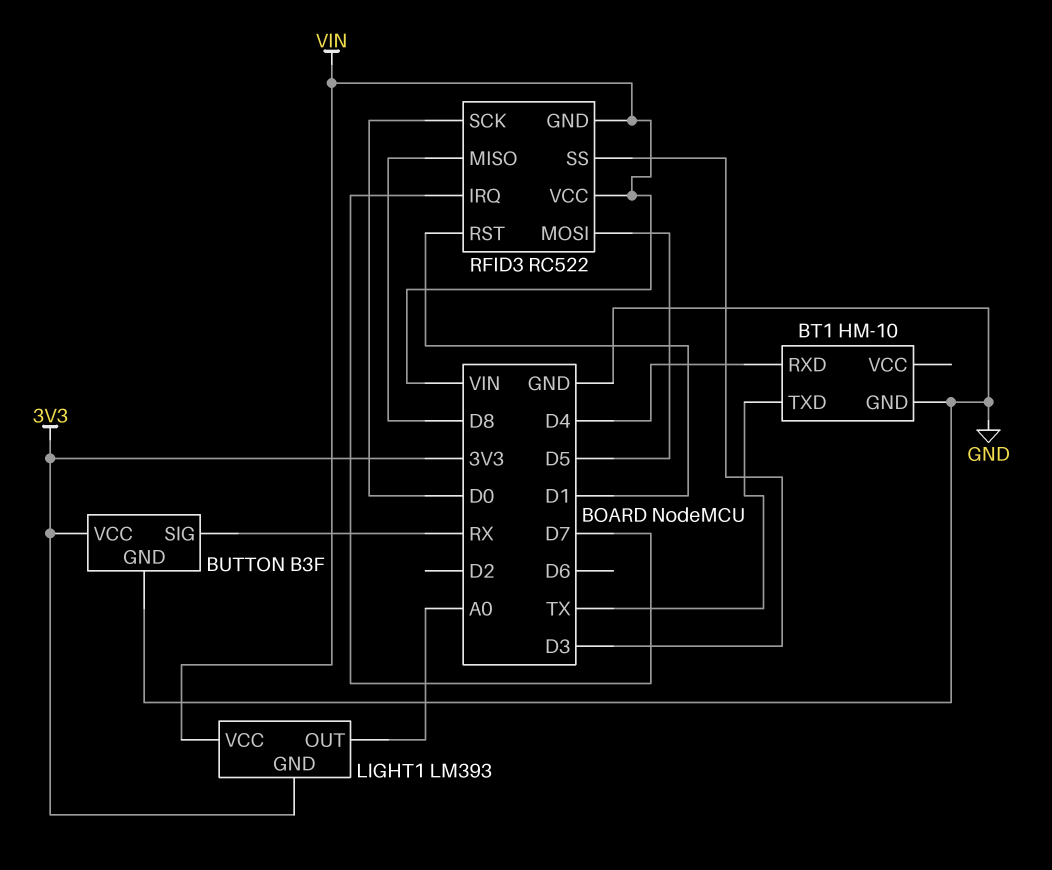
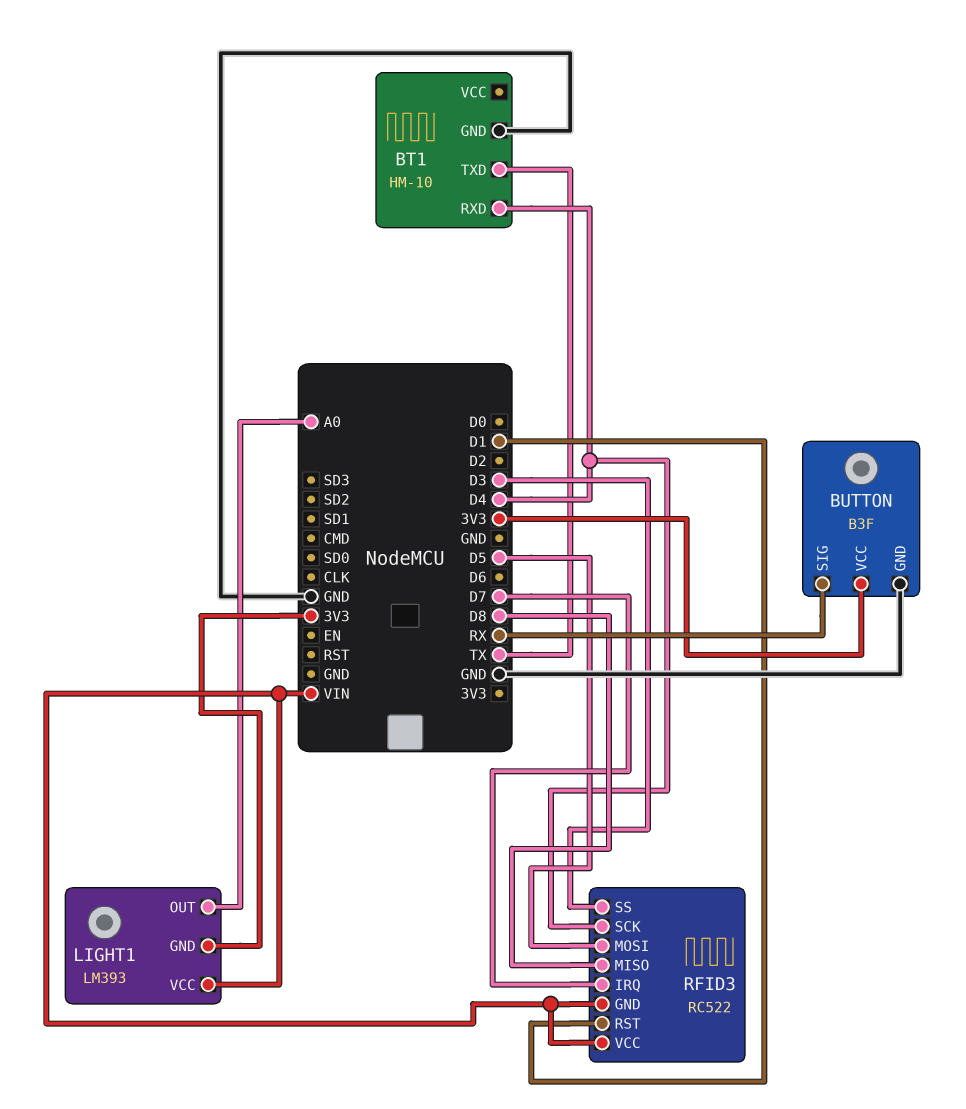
RFID3 pin SCK: D0 -> D4

